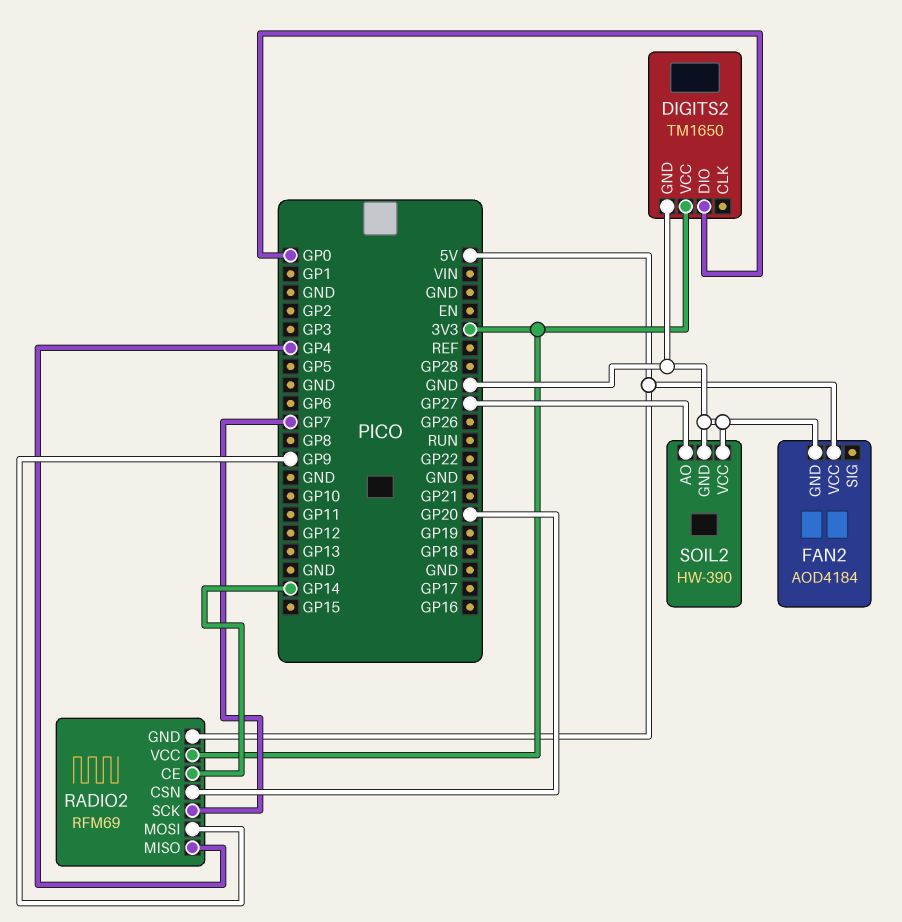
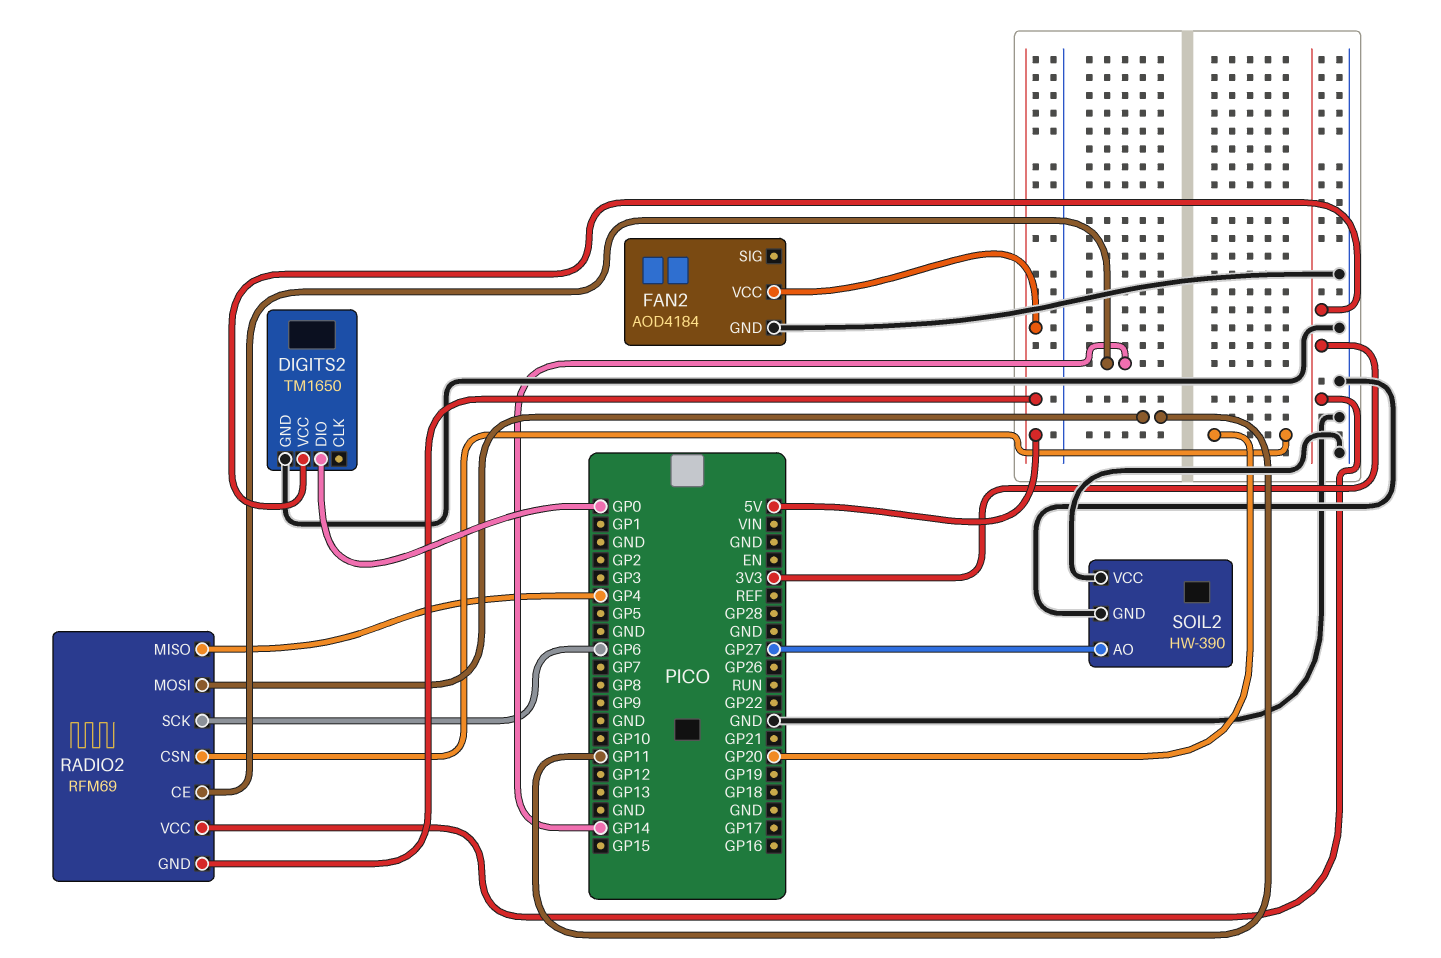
RADIO2 pin MOSI: GP9 -> GP11
RADIO2 pin SCK: GP7 -> GP6

